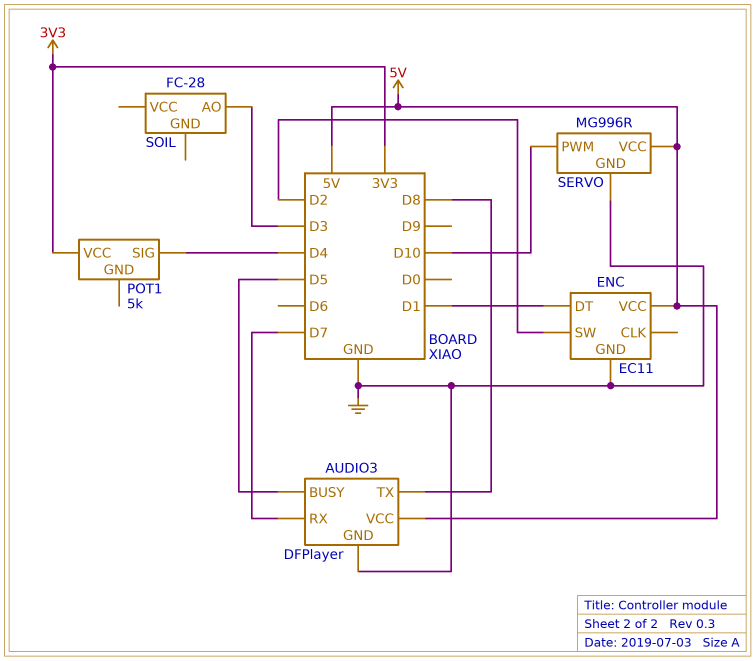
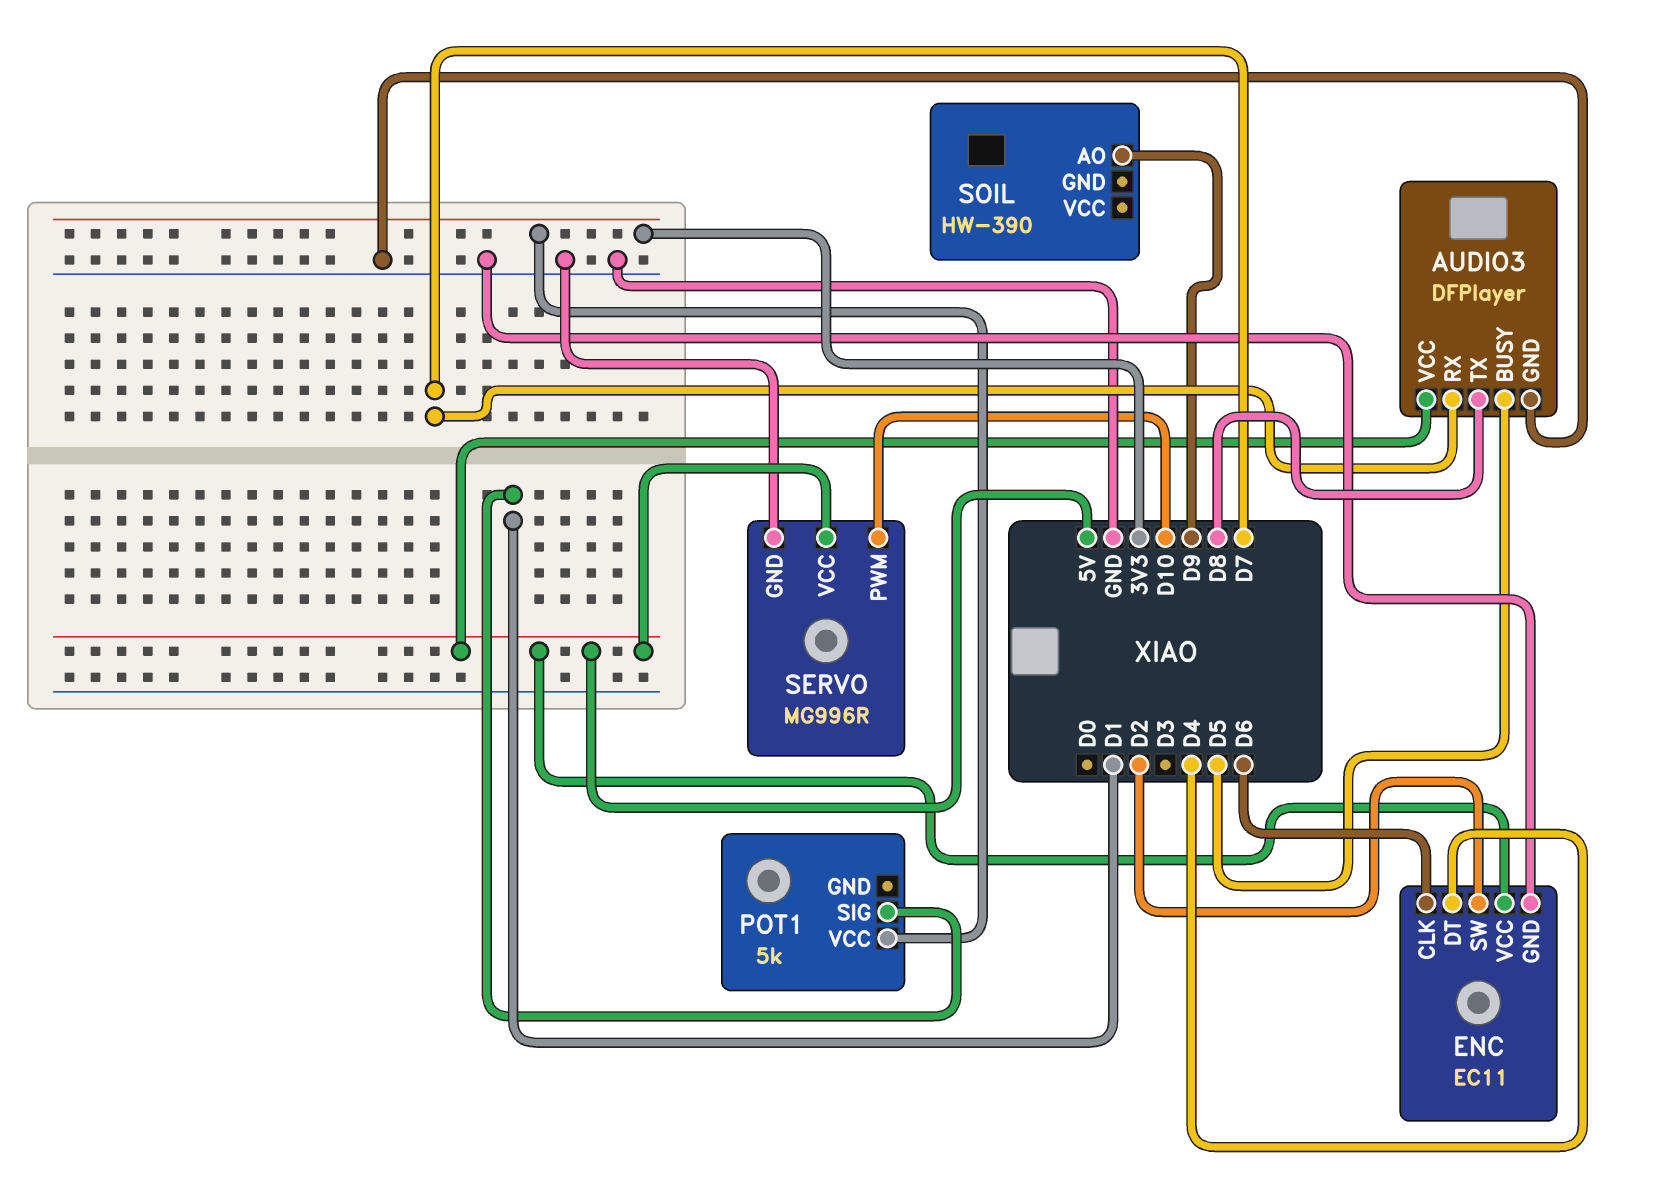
ENC pin CLK: none -> D6
ENC pin DT: D1 -> D4
POT1 pin SIG: D4 -> D1
SOIL: FC-28 -> HW-390
SOIL pin AO: D3 -> D9

